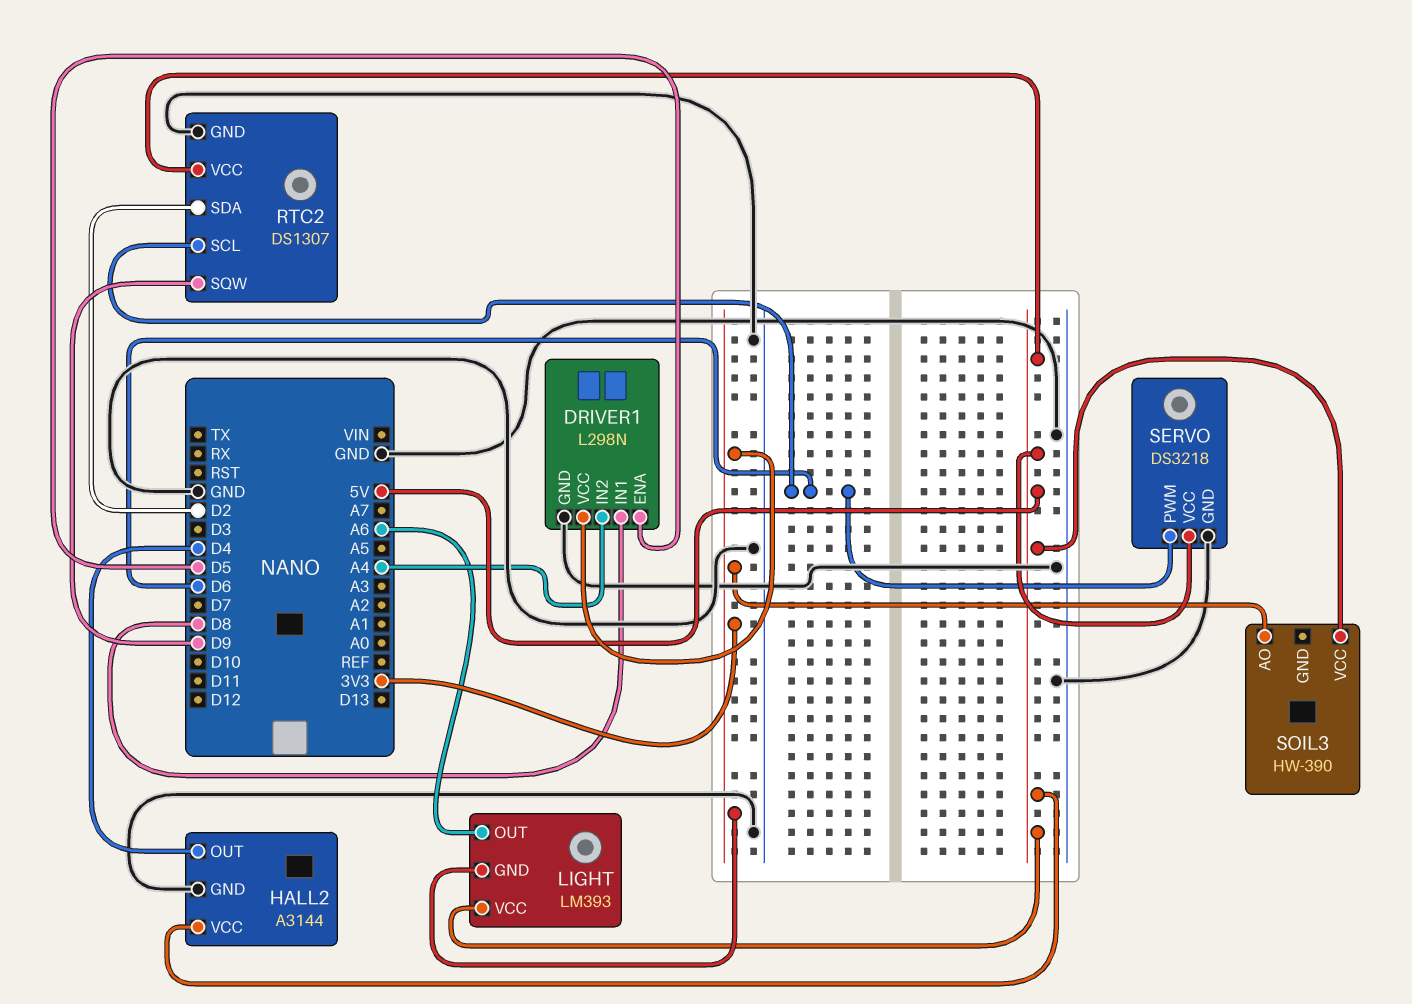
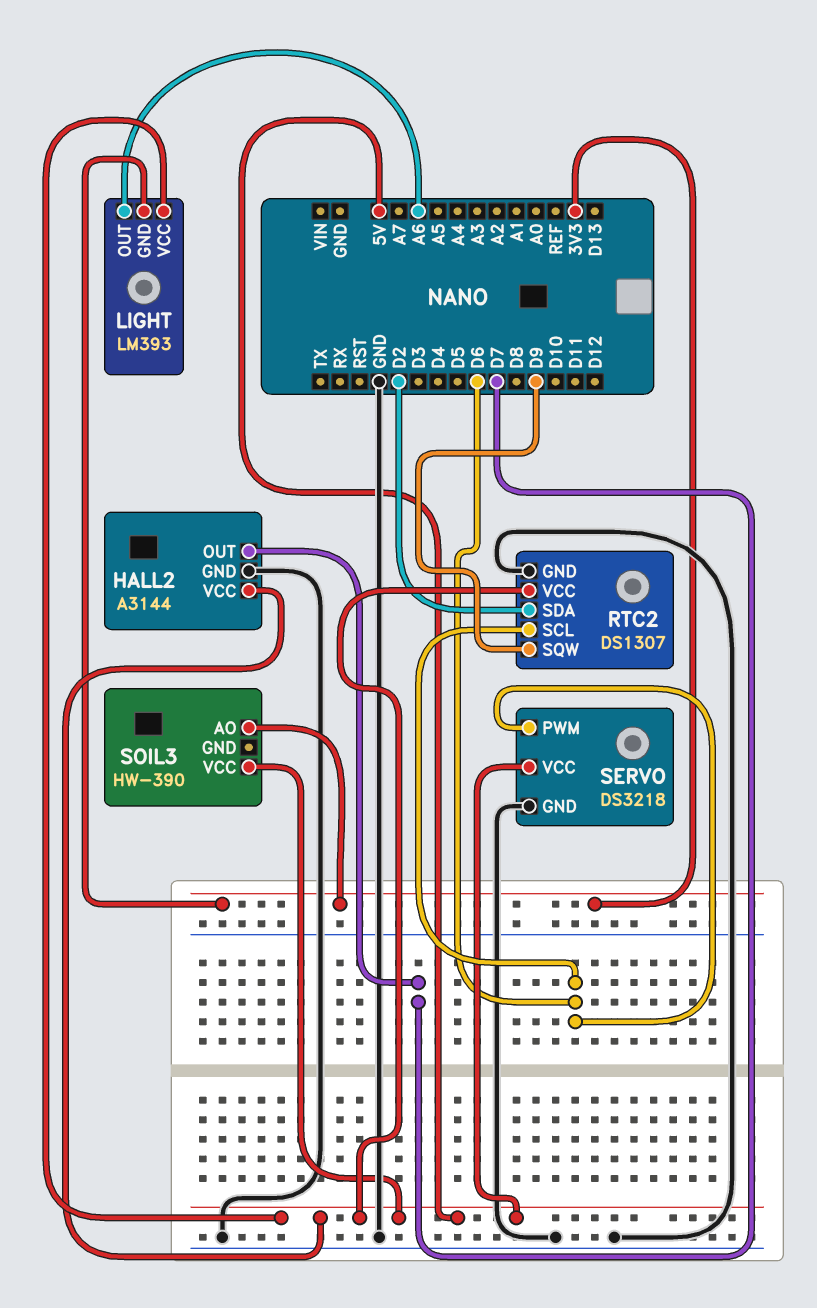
DRIVER1: L298N -> none
DRIVER1 pin ENA: D5 -> none
DRIVER1 pin GND: GND -> none
DRIVER1 pin IN1: D8 -> none
DRIVER1 pin IN2: A4 -> none
DRIVER1 pin VCC: 3V3 -> none
HALL2 pin OUT: D4 -> D7

